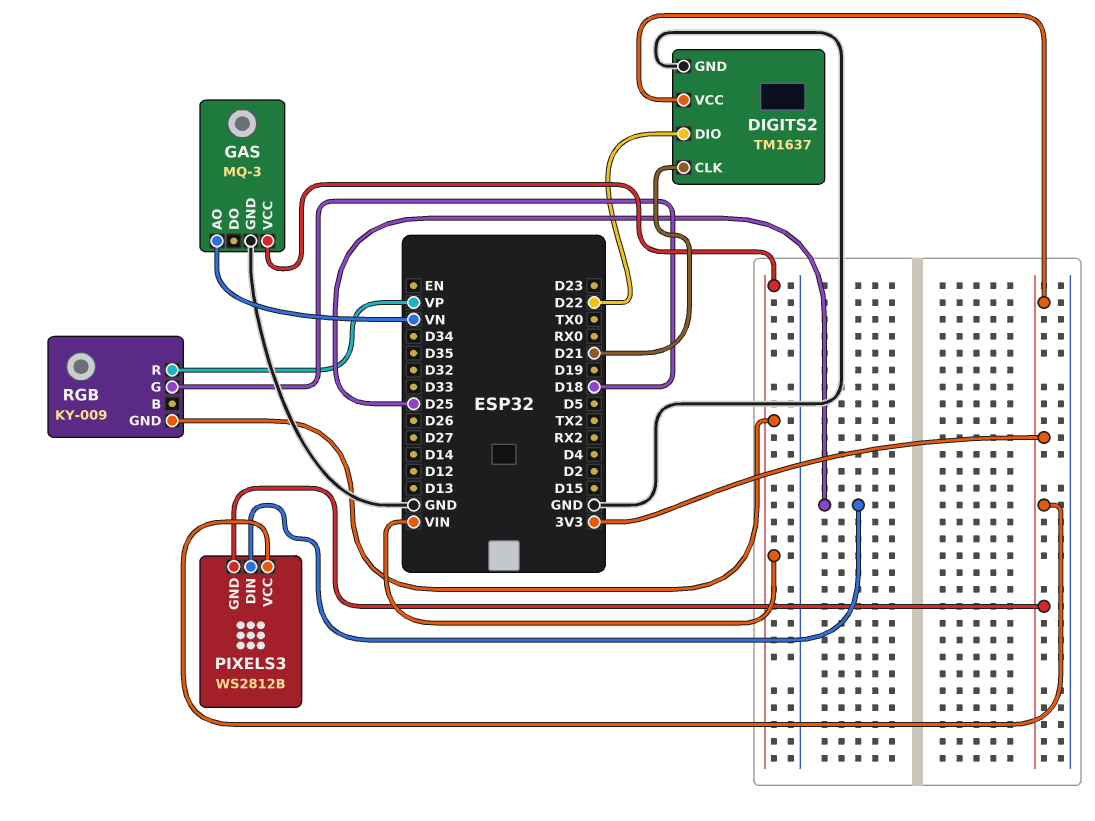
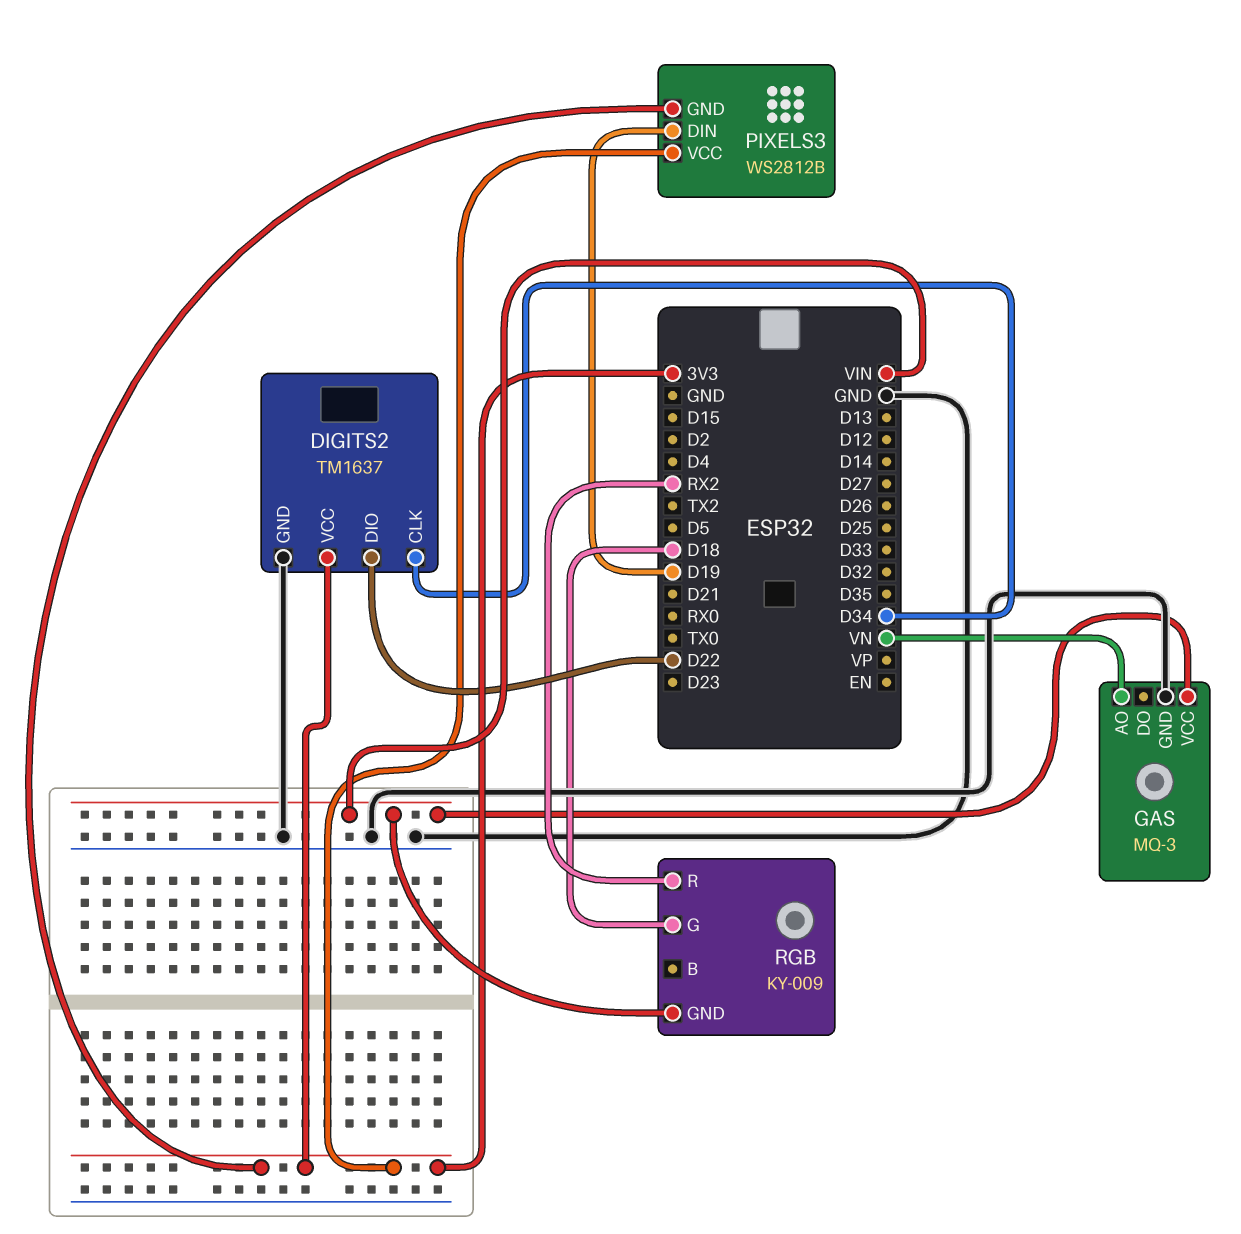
DIGITS2 pin CLK: D21 -> D34
PIXELS3 pin DIN: D25 -> D19
RGB pin R: VP -> RX2

